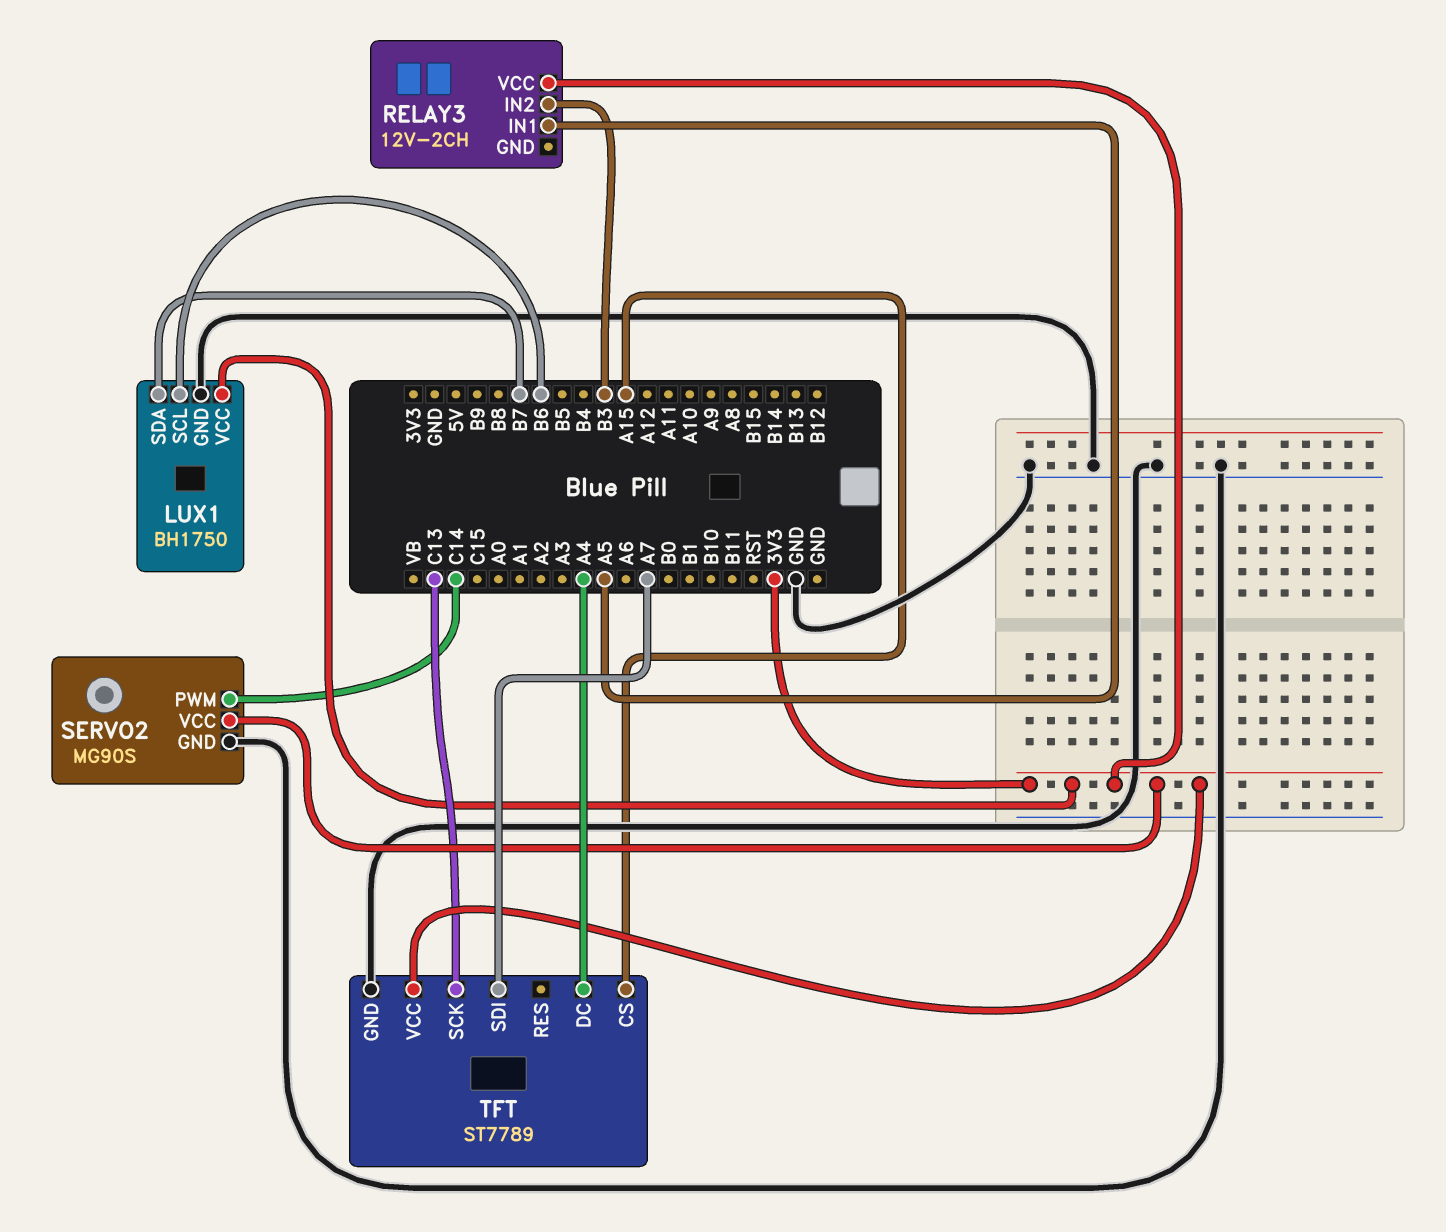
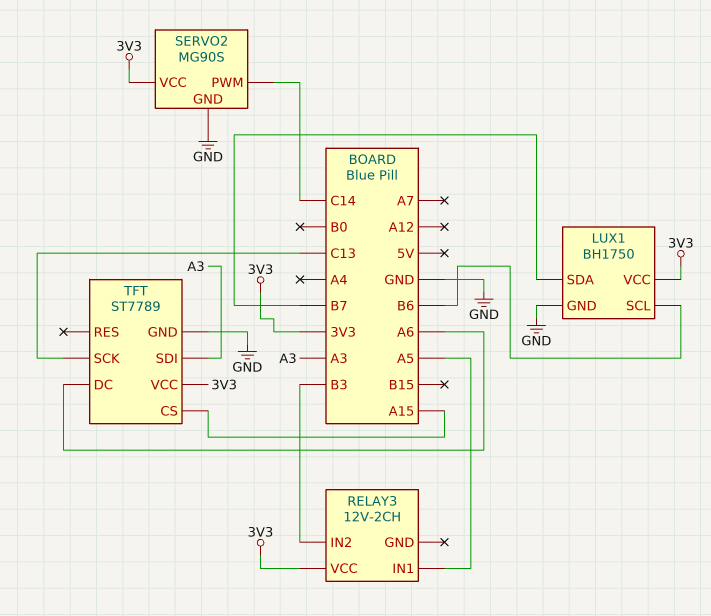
TFT pin DC: A4 -> A6
TFT pin SDI: A7 -> A3

